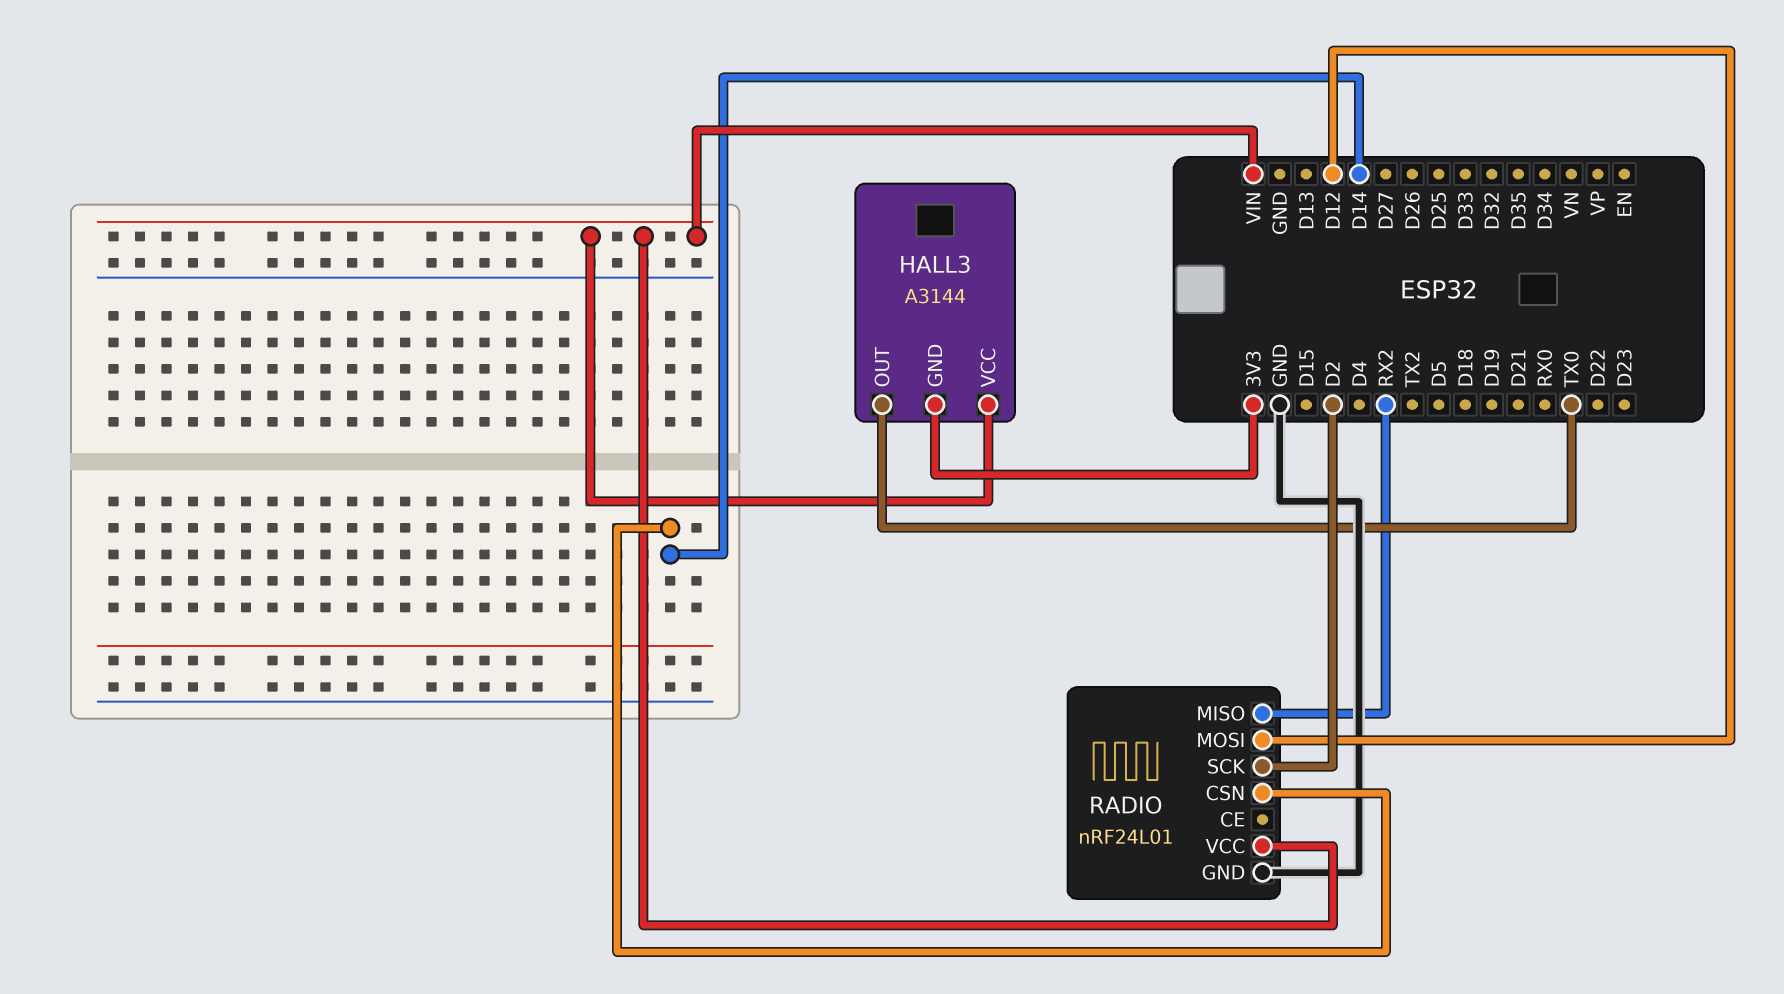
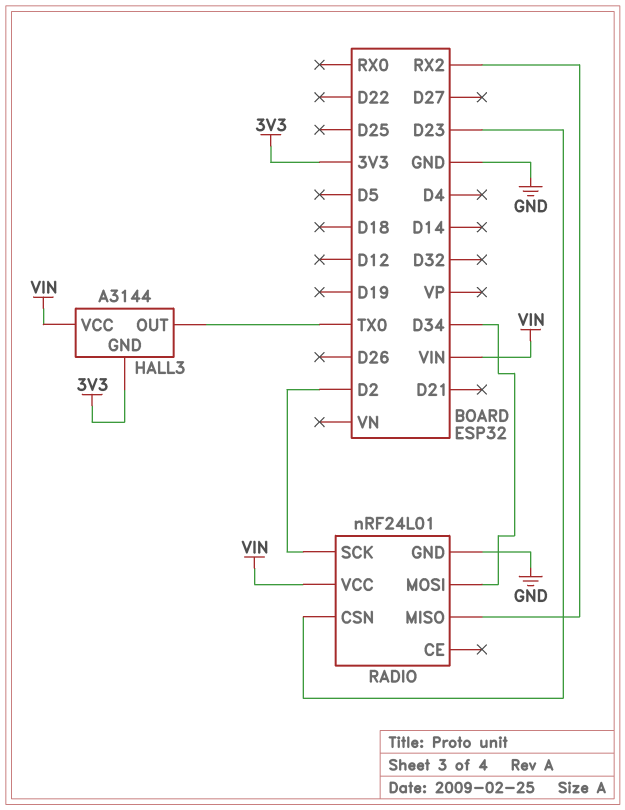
RADIO pin CSN: D14 -> D23
RADIO pin MOSI: D12 -> D34

